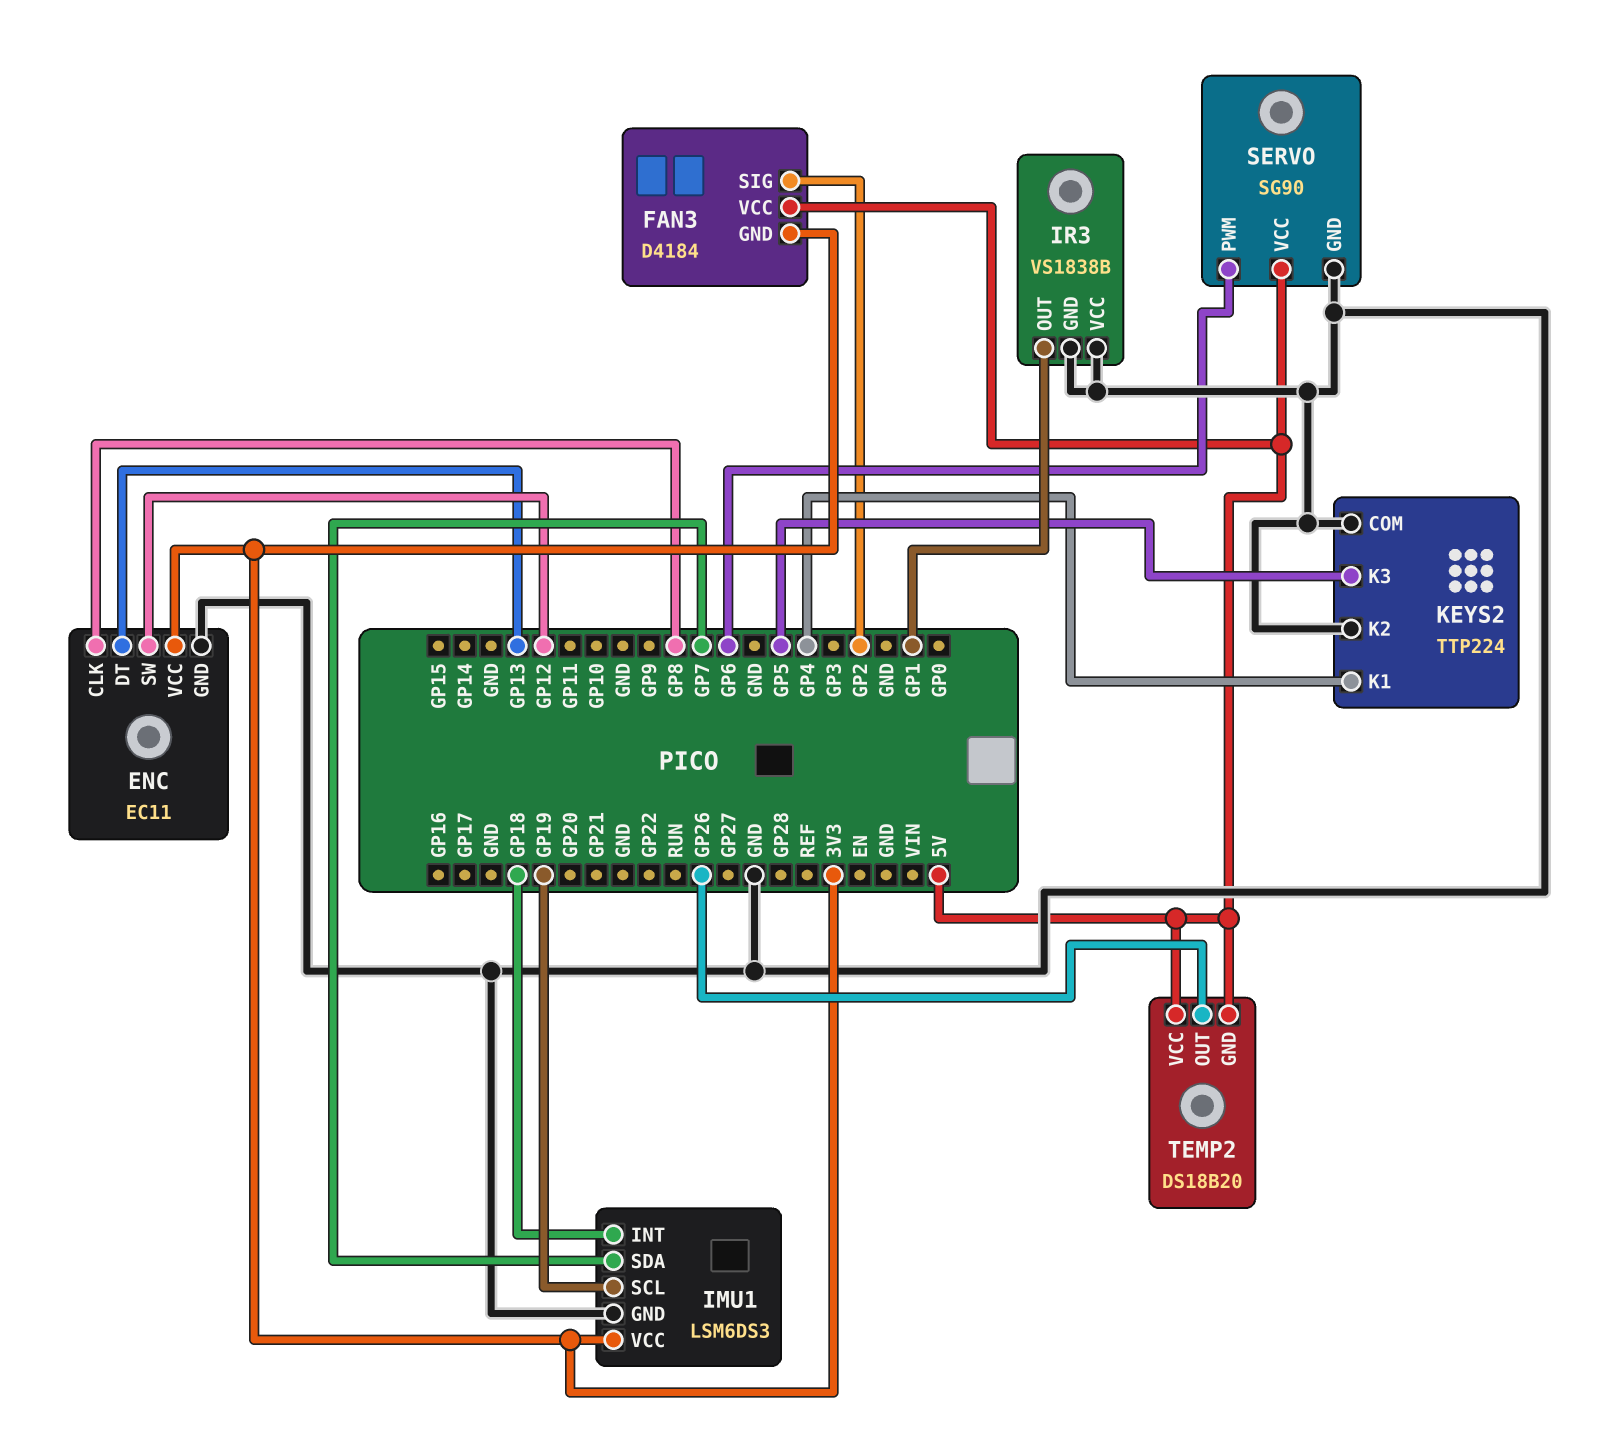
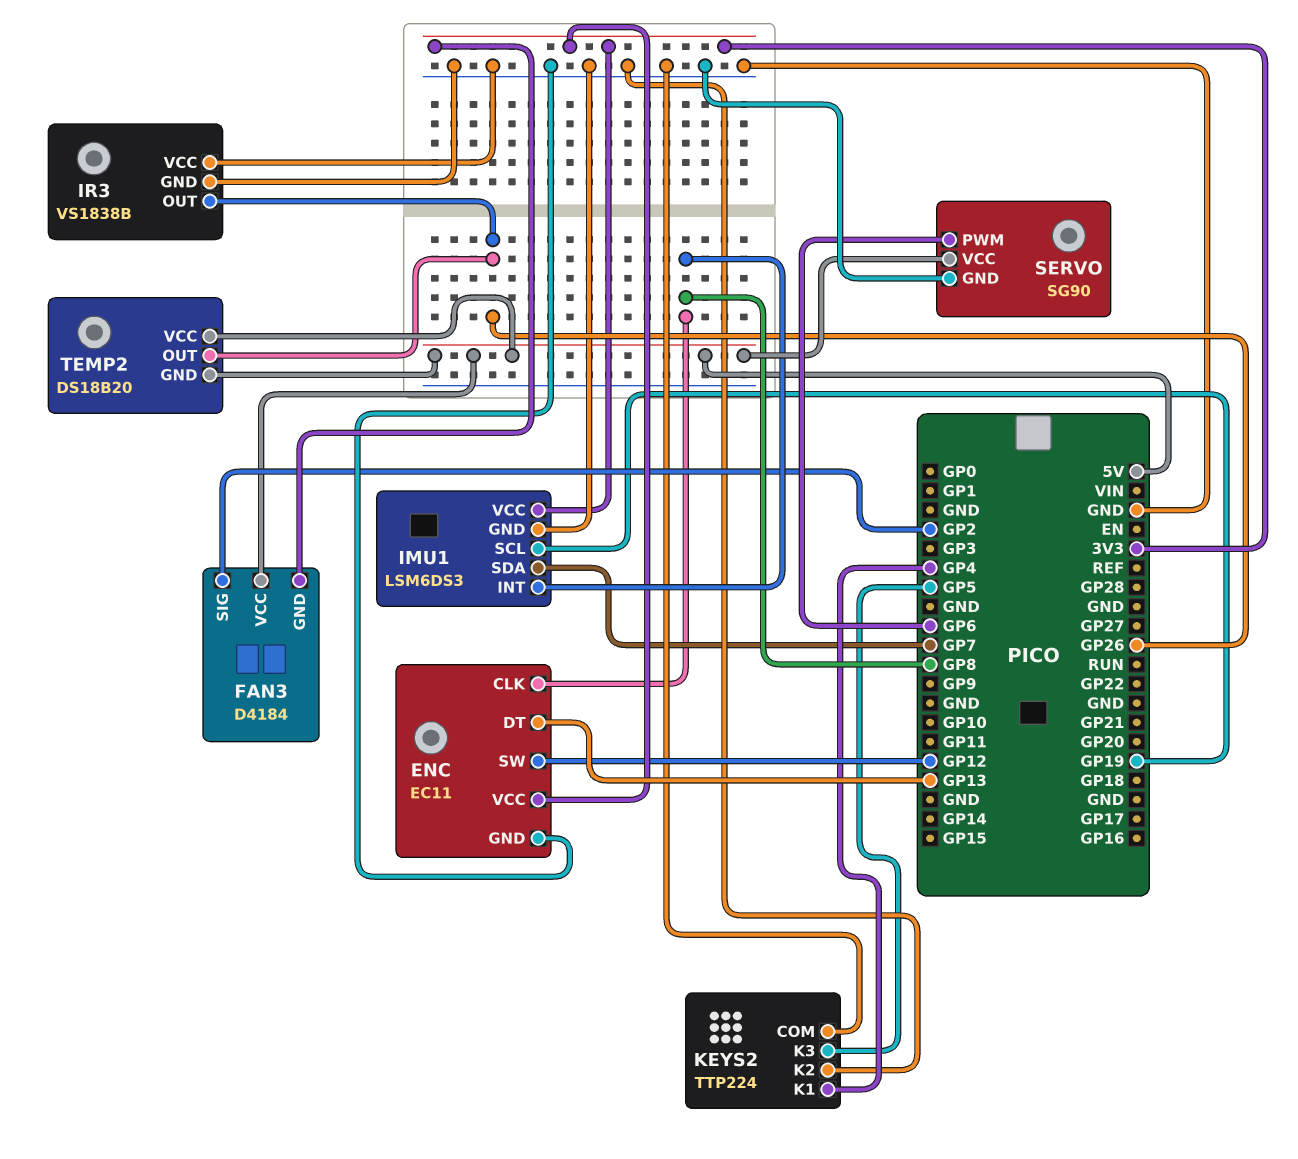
IMU1 pin INT: GP18 -> GP8
IR3 pin OUT: GP1 -> GP26

